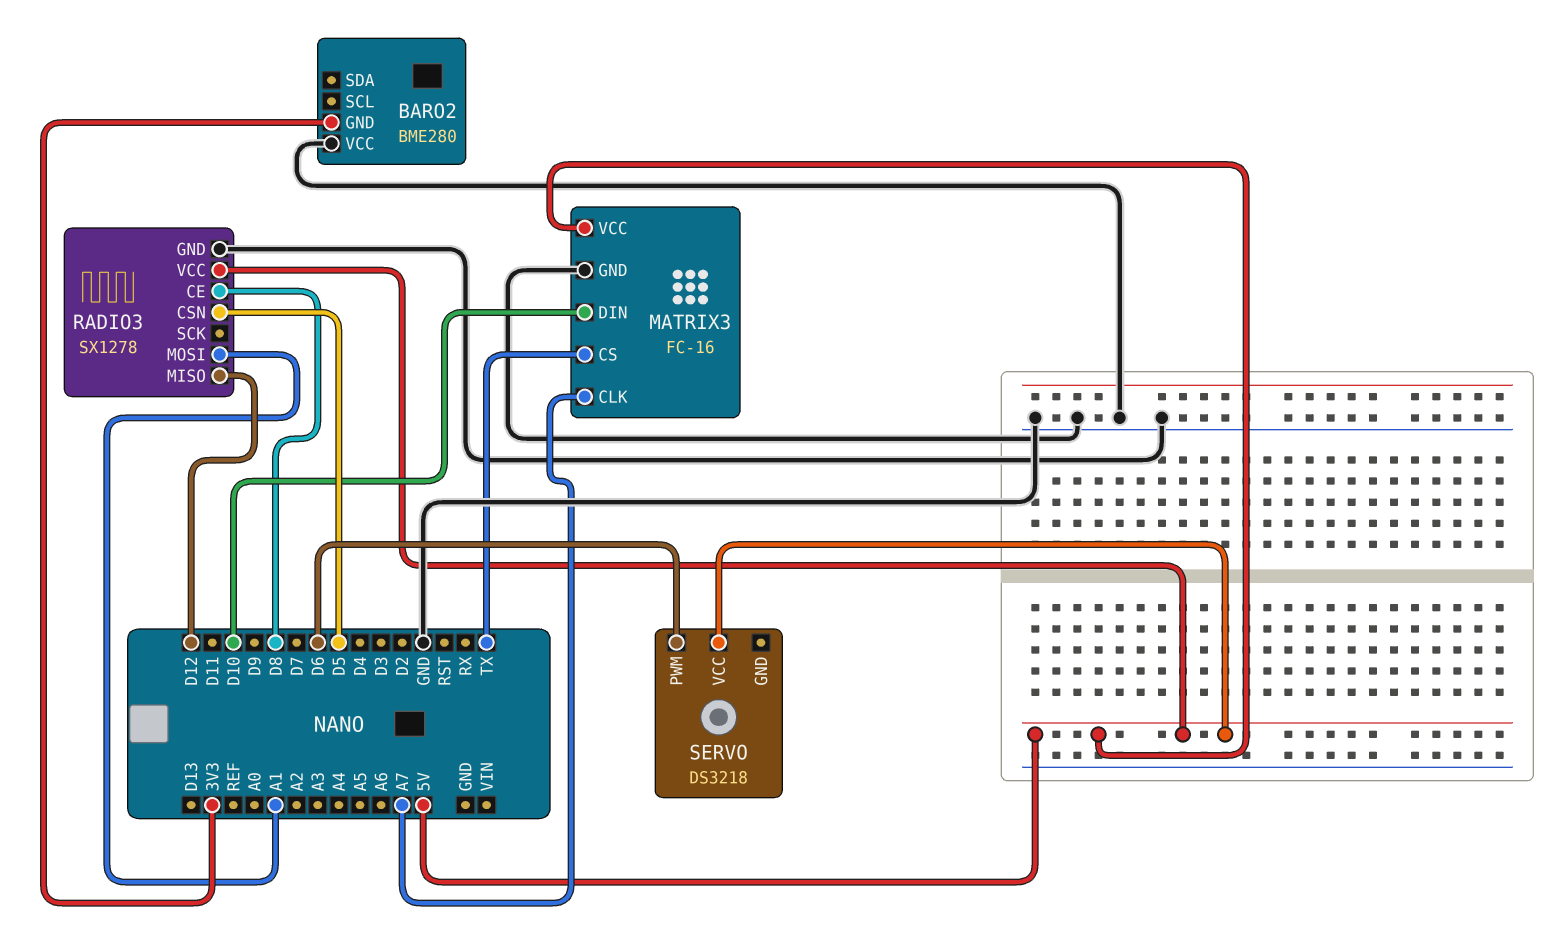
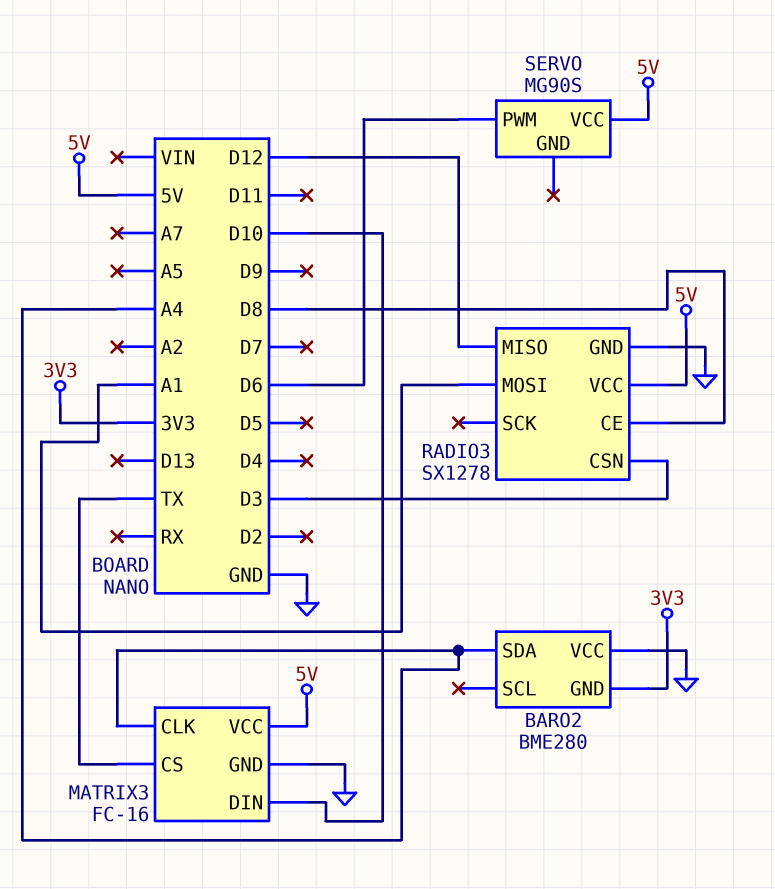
BARO2 pin SDA: none -> A4
MATRIX3 pin CLK: A7 -> A4
RADIO3 pin CSN: D5 -> D3
SERVO: DS3218 -> MG90S

